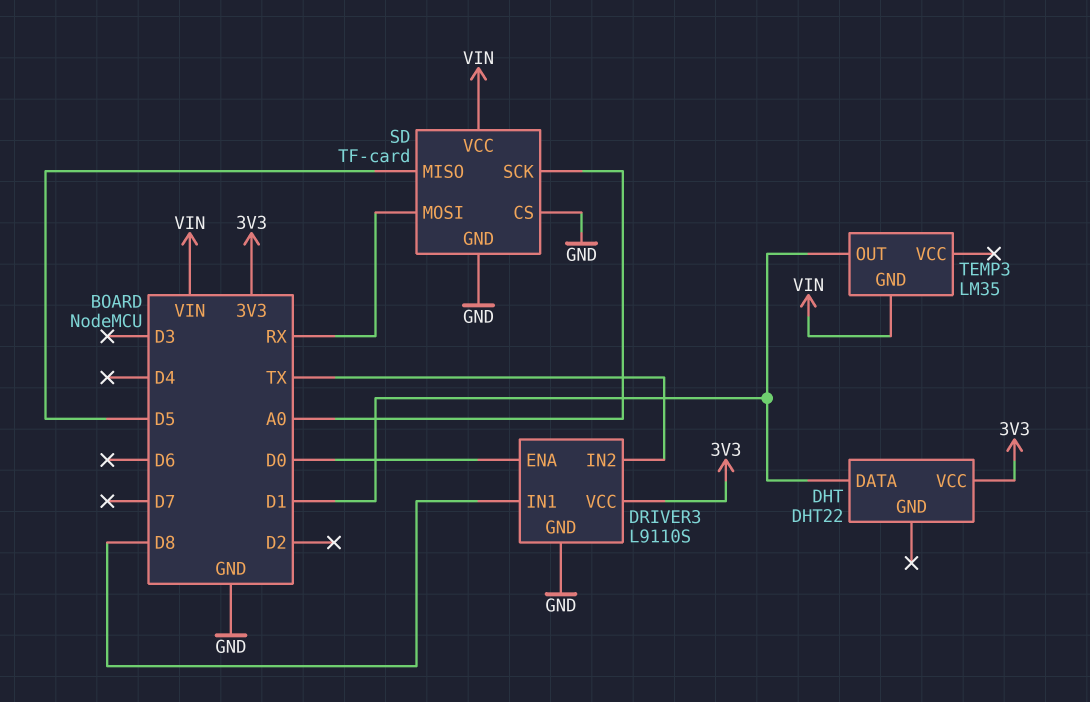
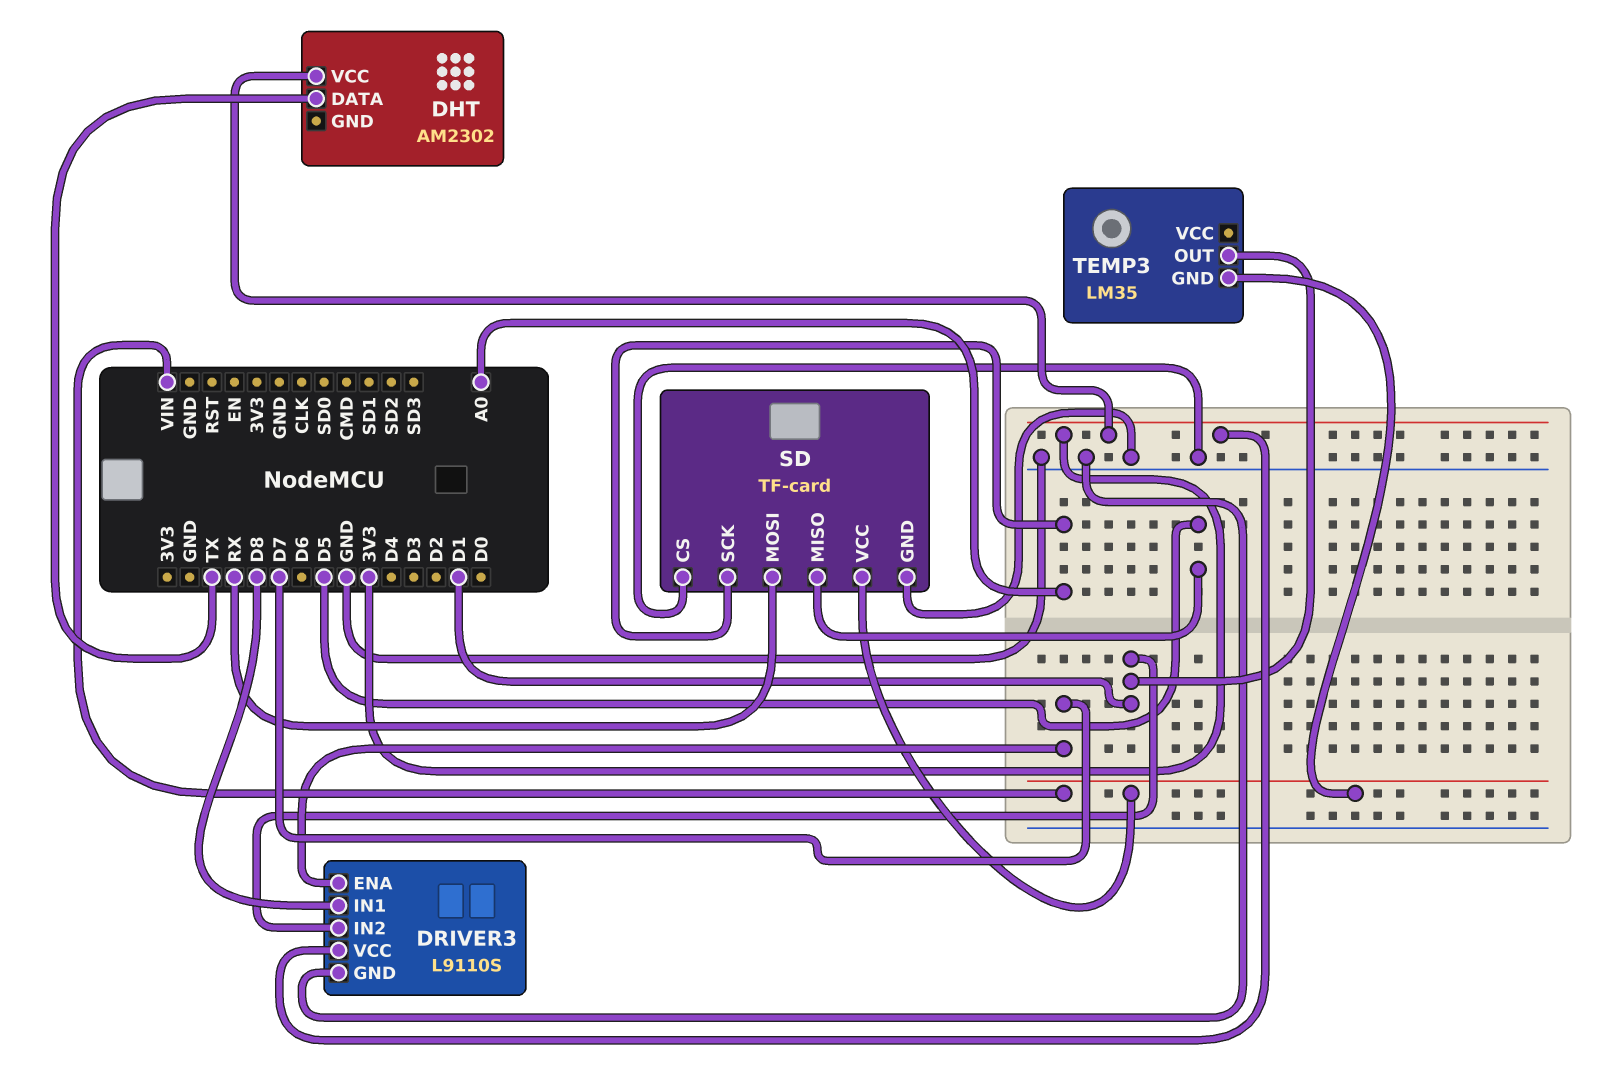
DHT: DHT22 -> AM2302
DHT pin DATA: D1 -> TX
DRIVER3 pin ENA: D0 -> D7
DRIVER3 pin IN2: TX -> D1

